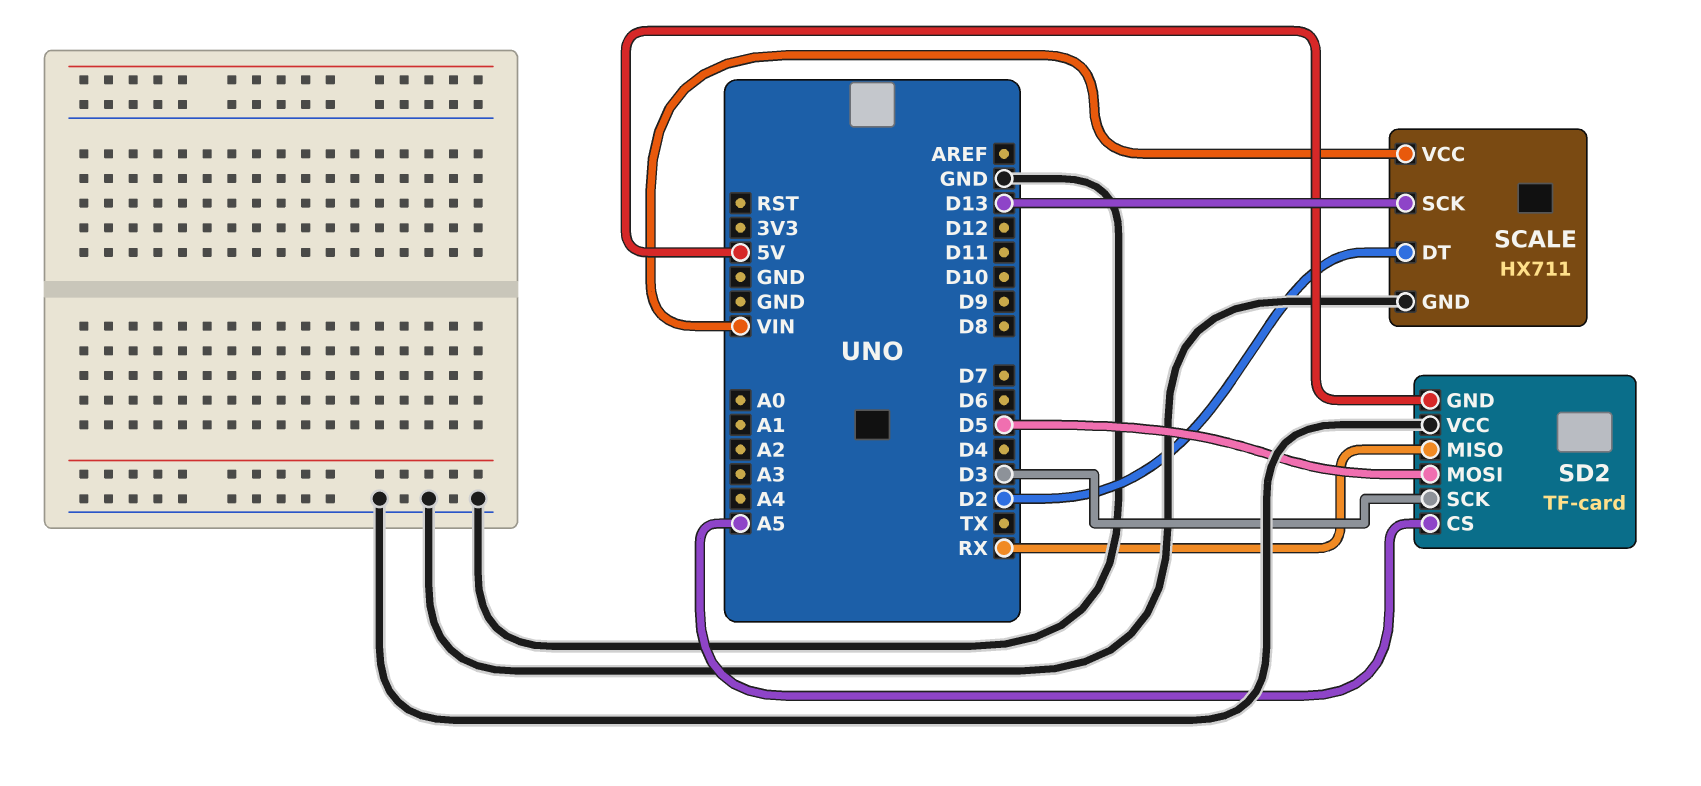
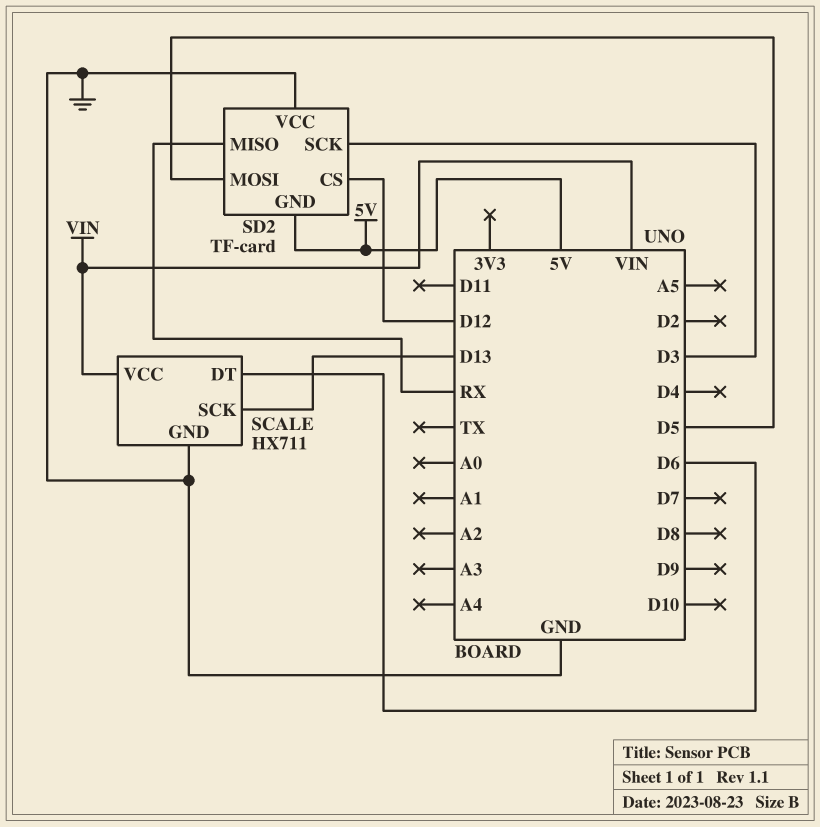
SCALE pin DT: D2 -> D6
SD2 pin CS: A5 -> D12

